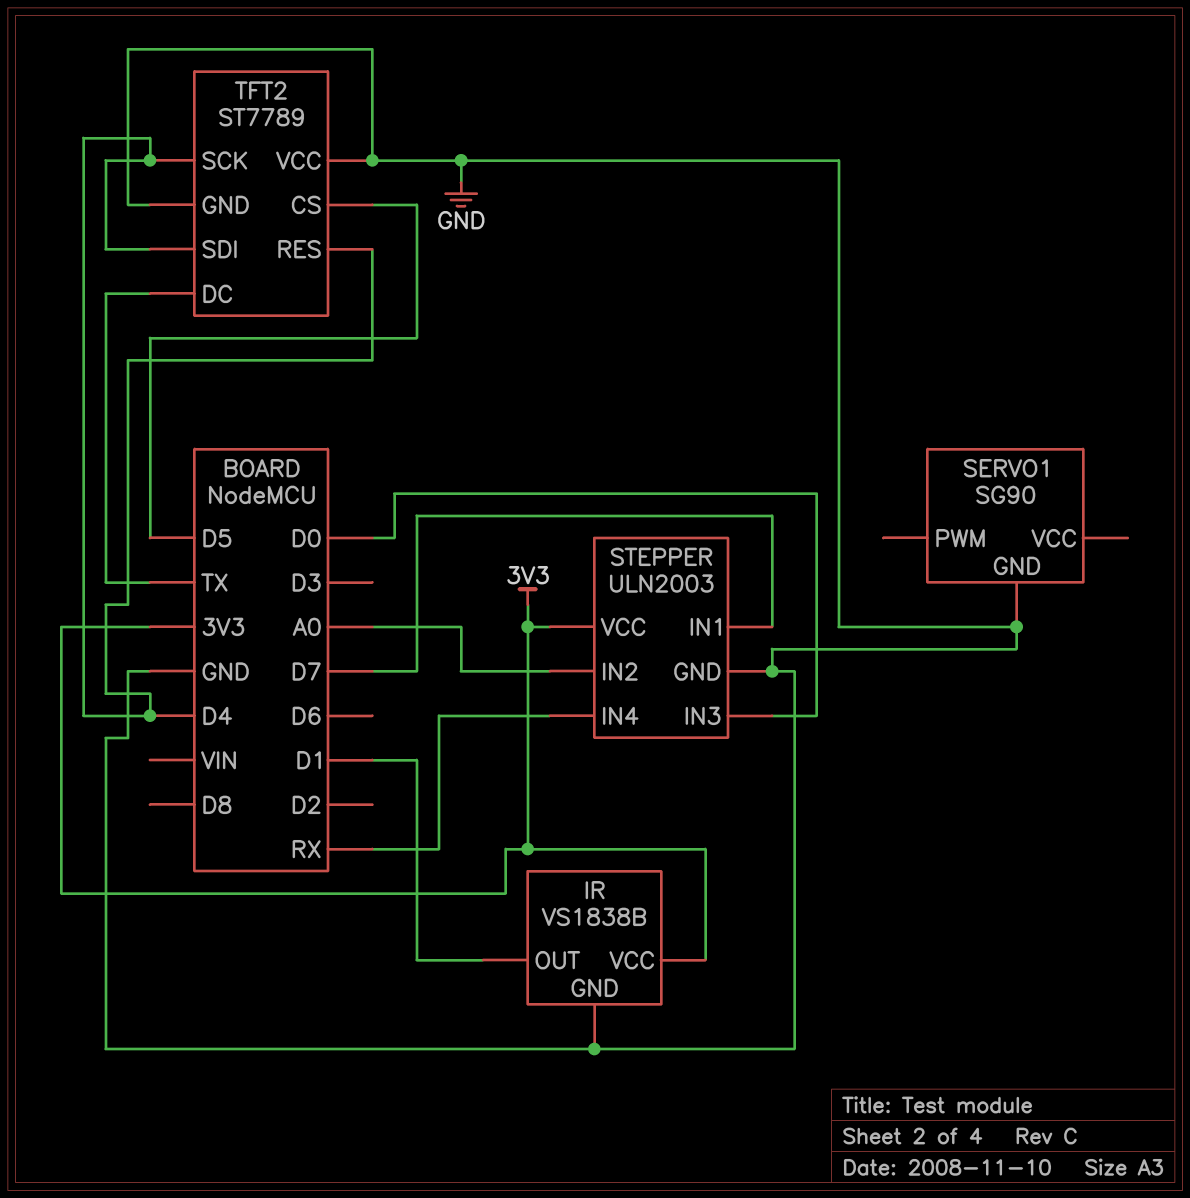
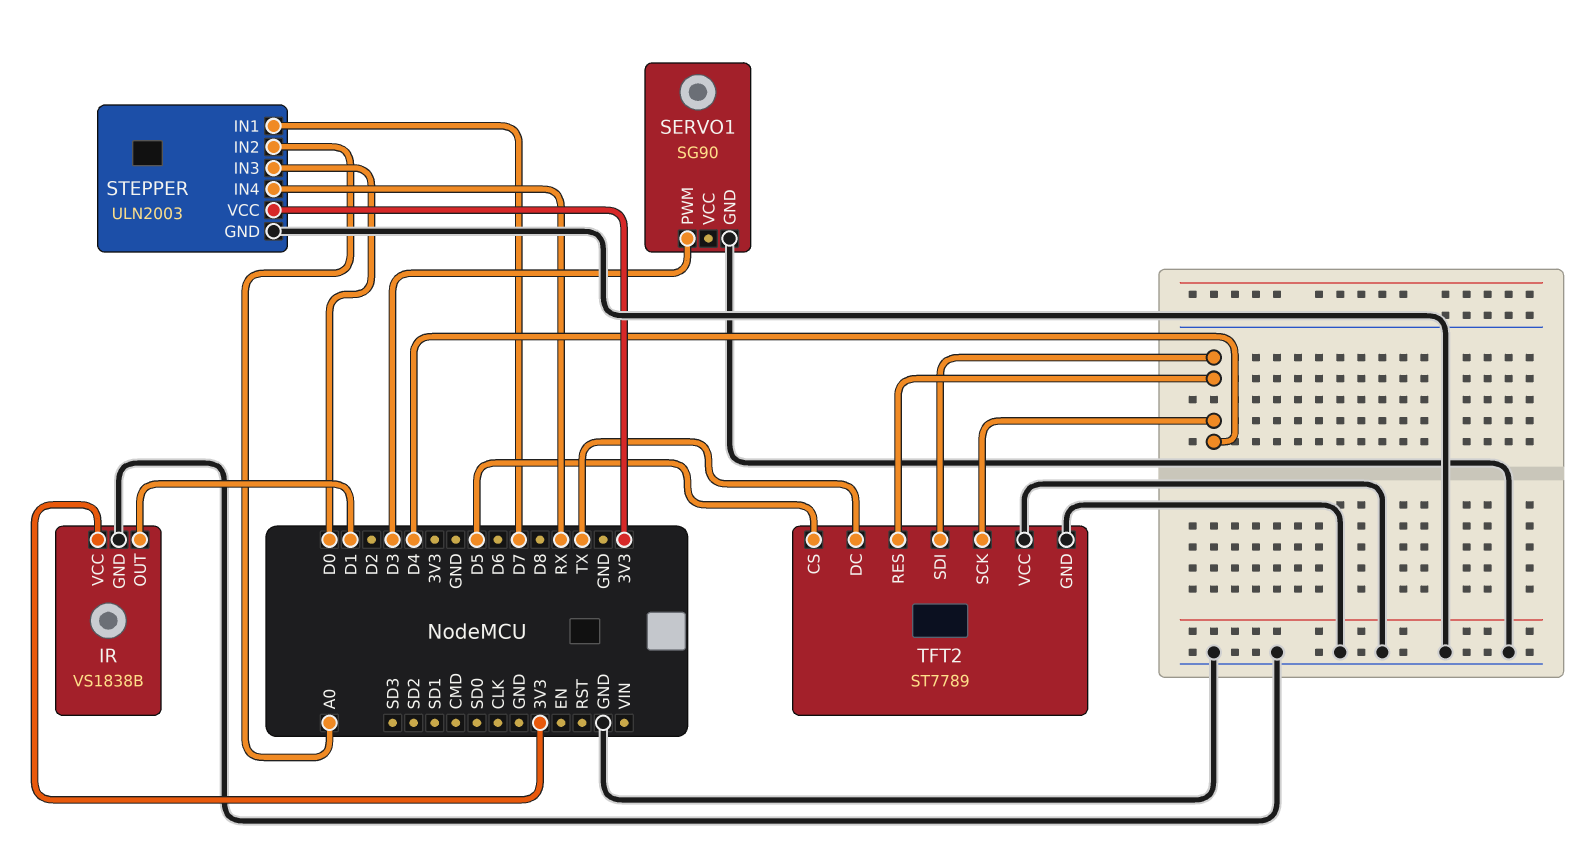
SERVO1 pin PWM: none -> D3

